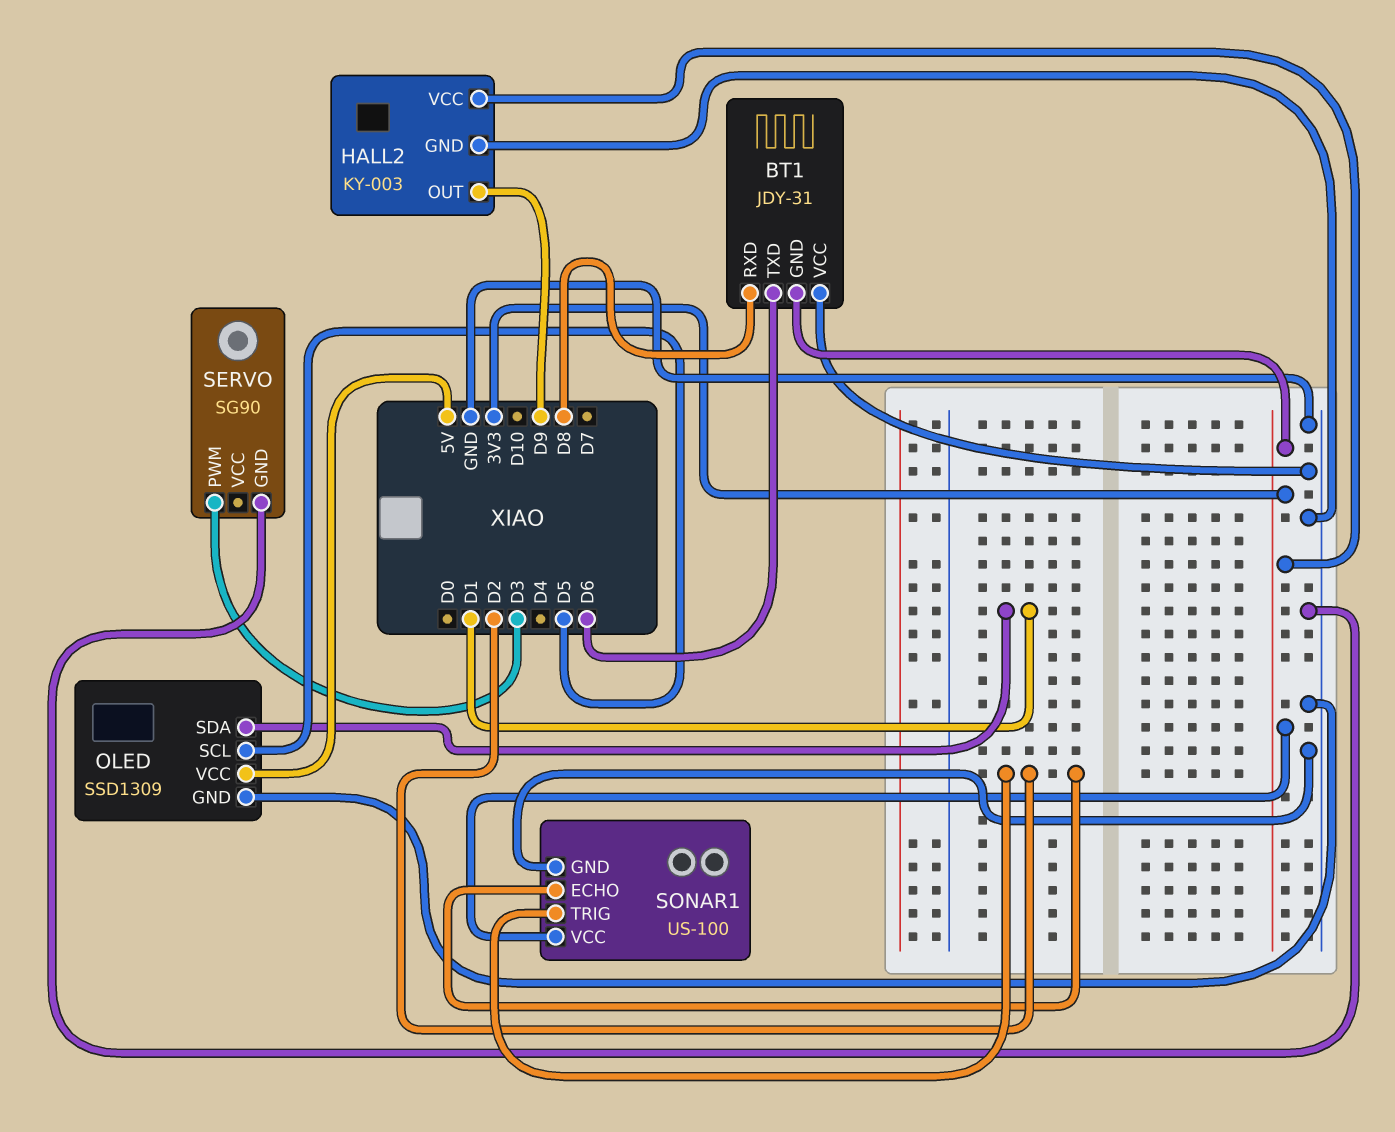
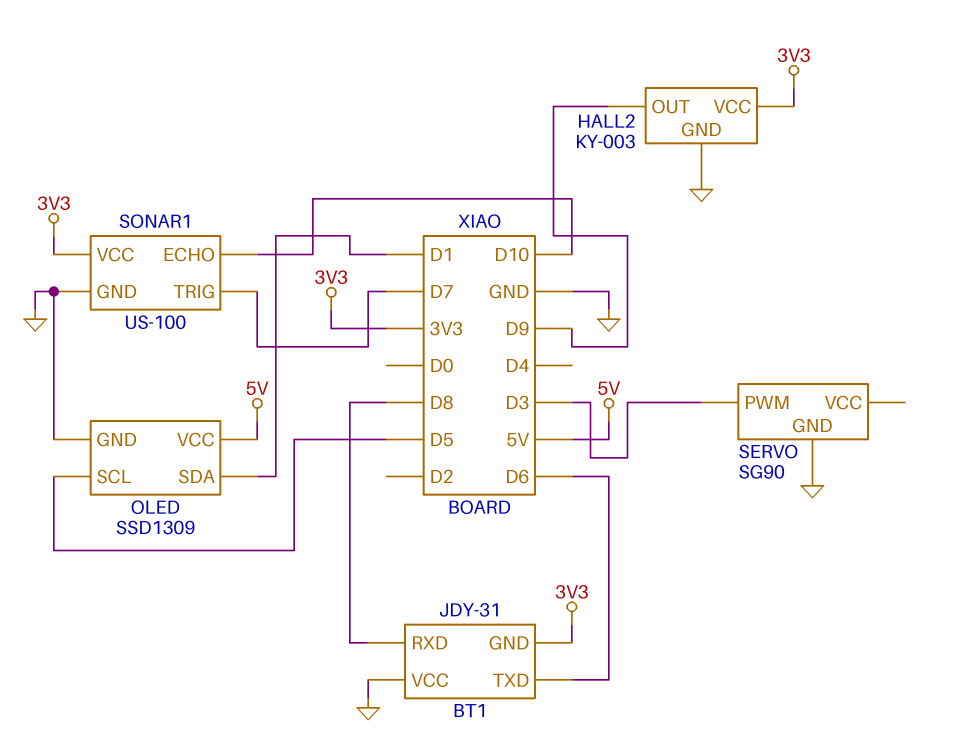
SONAR1 pin ECHO: D2 -> D10
SONAR1 pin TRIG: D2 -> D7

